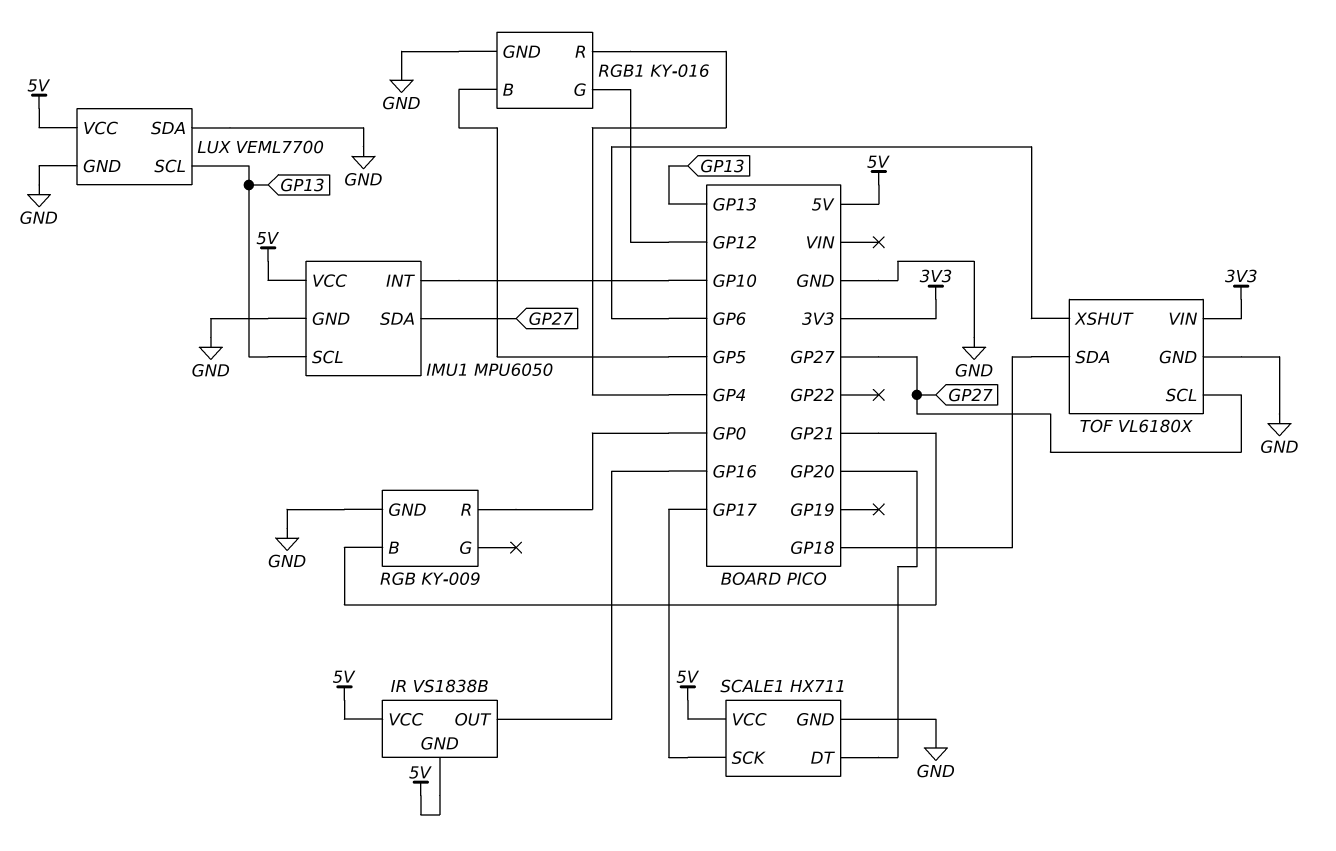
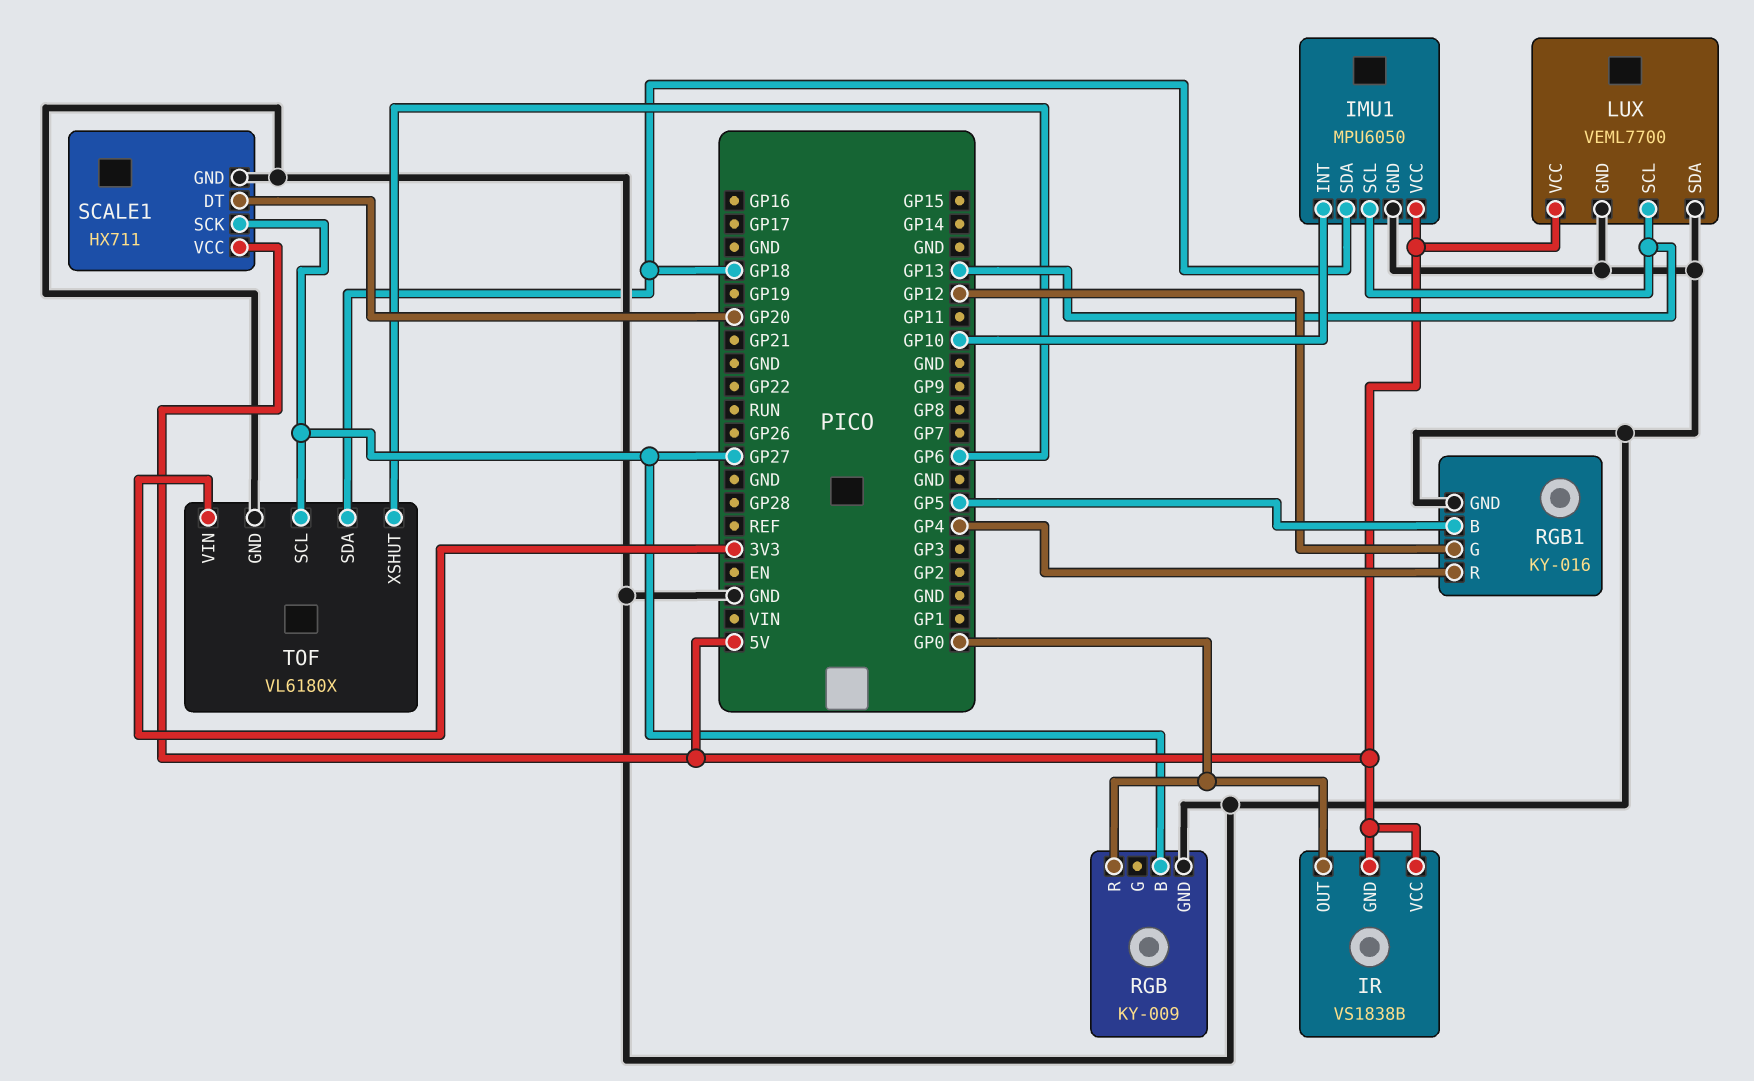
IMU1 pin SDA: GP27 -> GP18
IR pin OUT: GP16 -> GP0
RGB pin B: GP21 -> GP27
SCALE1 pin SCK: GP17 -> GP27

